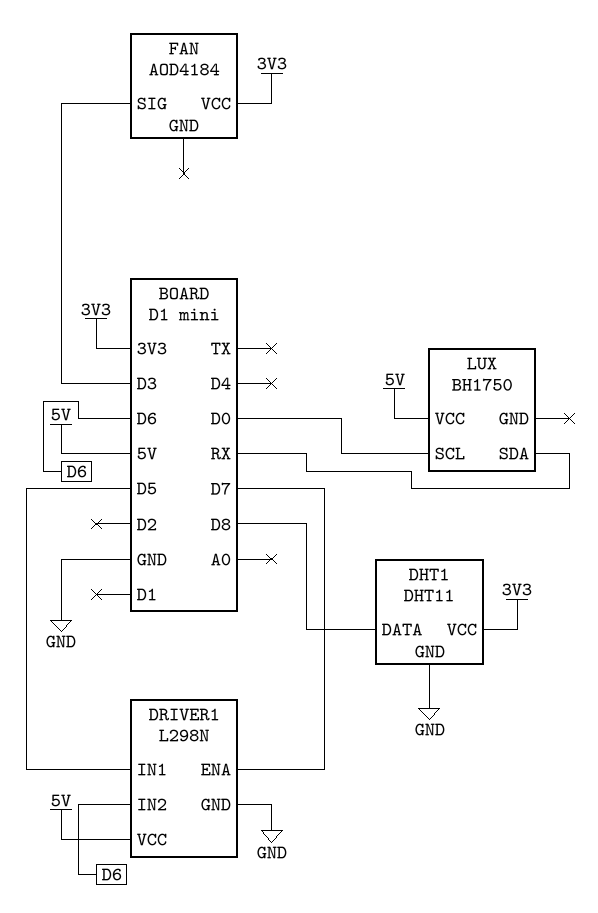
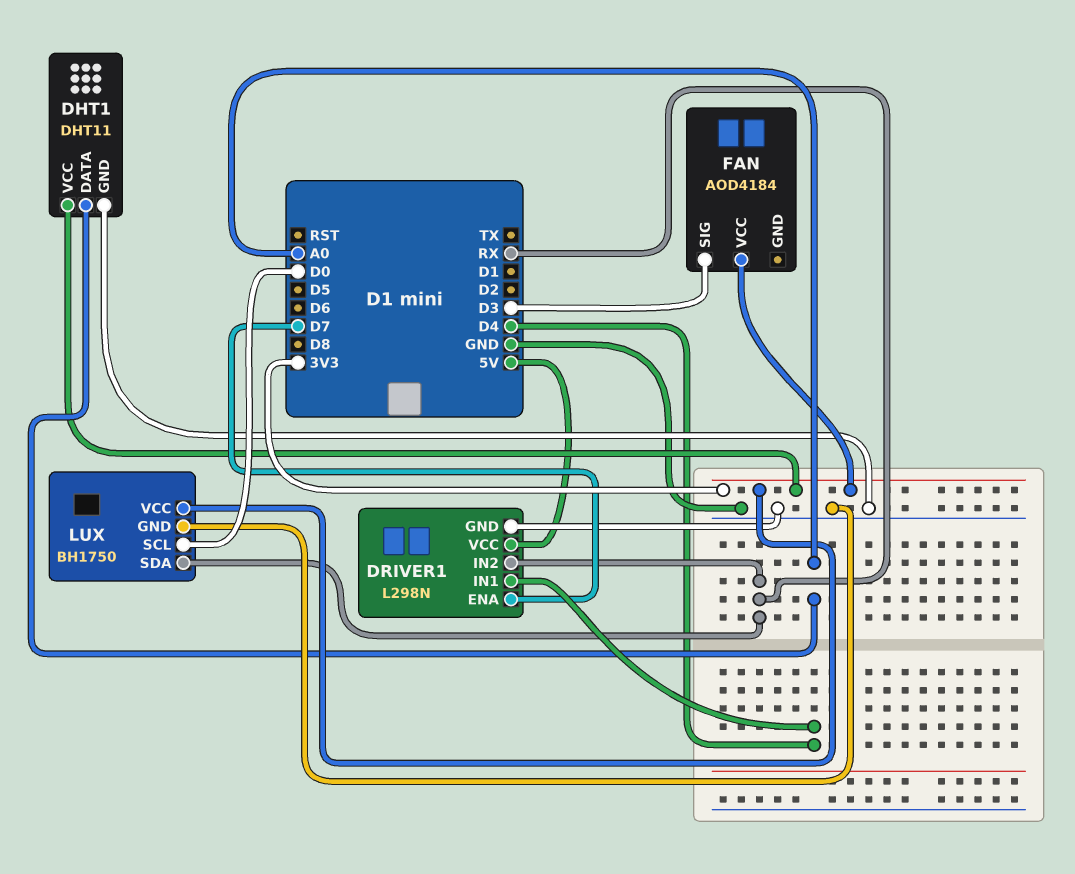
DHT1 pin DATA: D8 -> A0
DRIVER1 pin IN1: D5 -> D4
DRIVER1 pin IN2: D6 -> RX
LUX pin GND: none -> GND
LUX pin VCC: 5V -> 3V3

